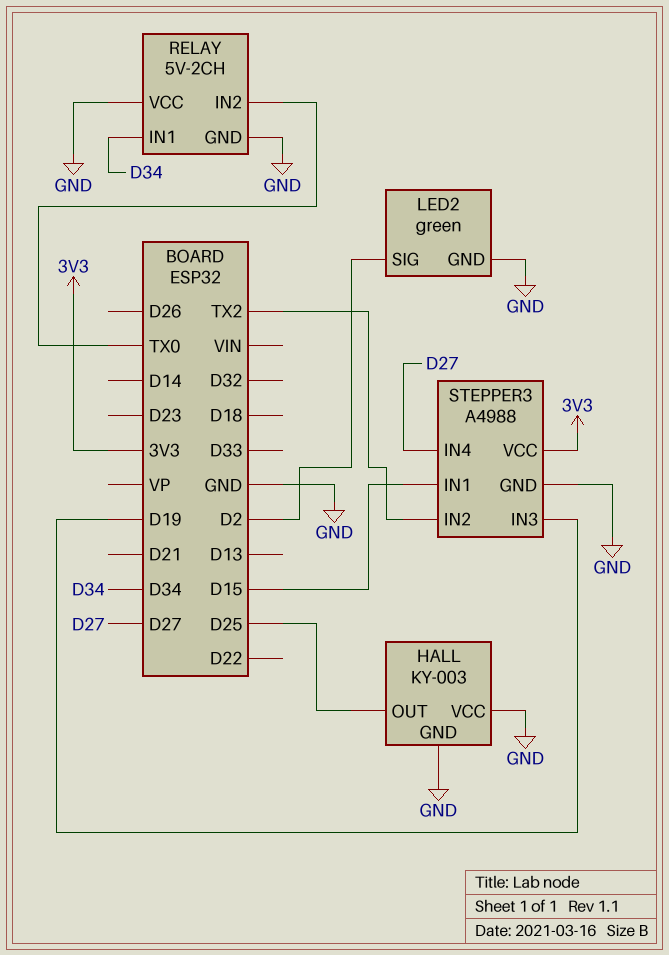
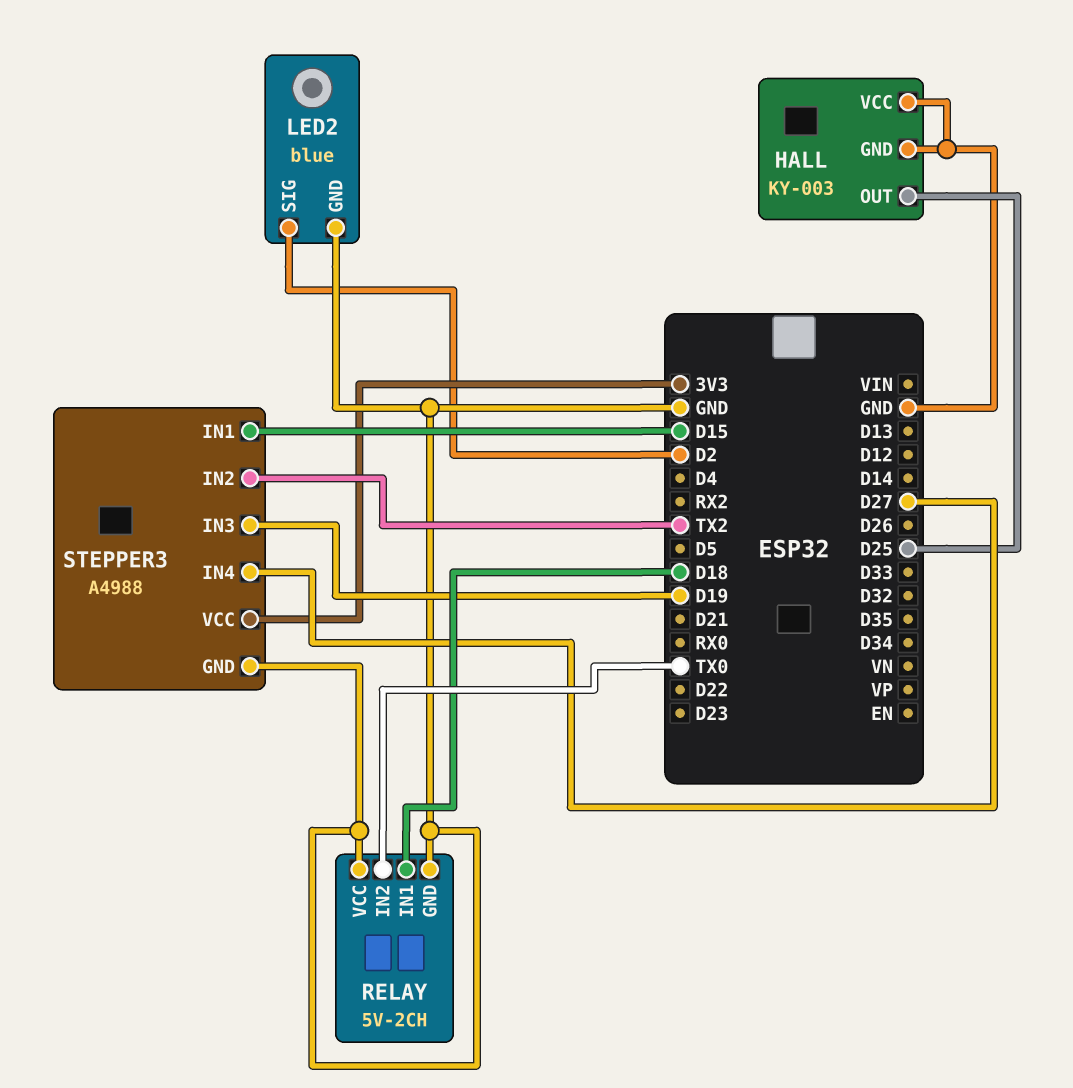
LED2: green -> blue
RELAY pin IN1: D34 -> D18

